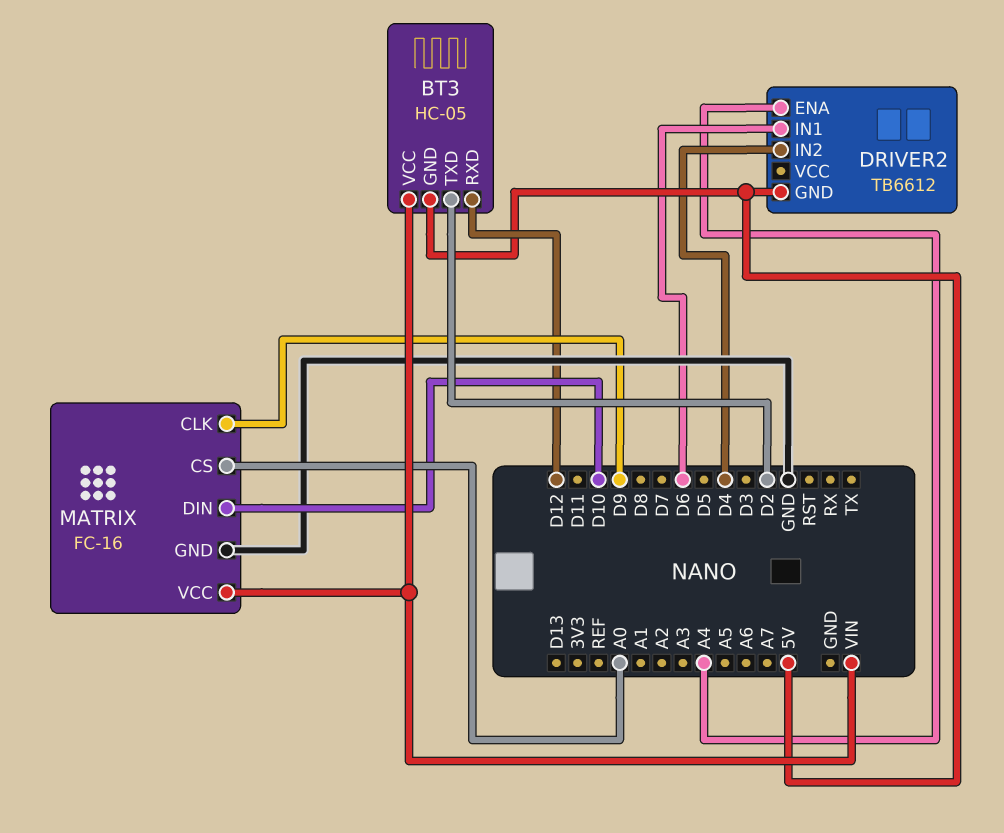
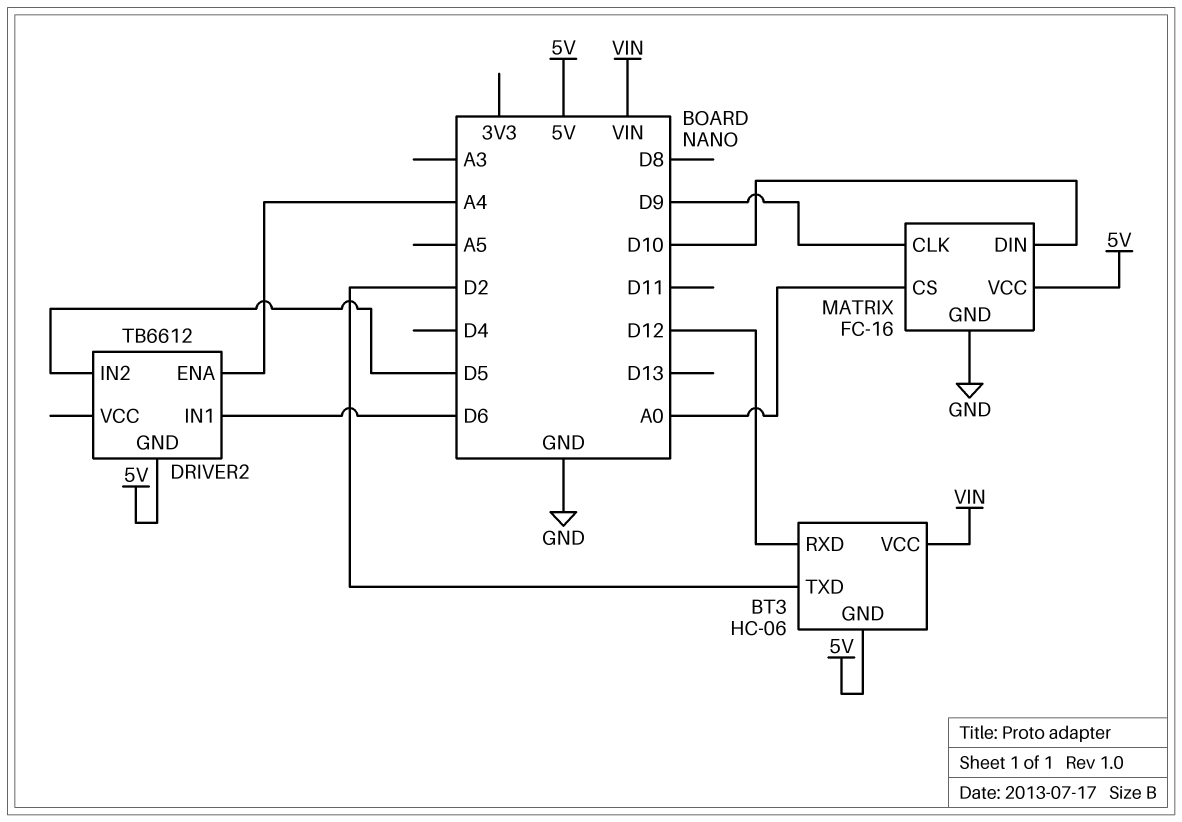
BT3: HC-05 -> HC-06
DRIVER2 pin IN2: D4 -> D5
MATRIX pin VCC: VIN -> 5V

